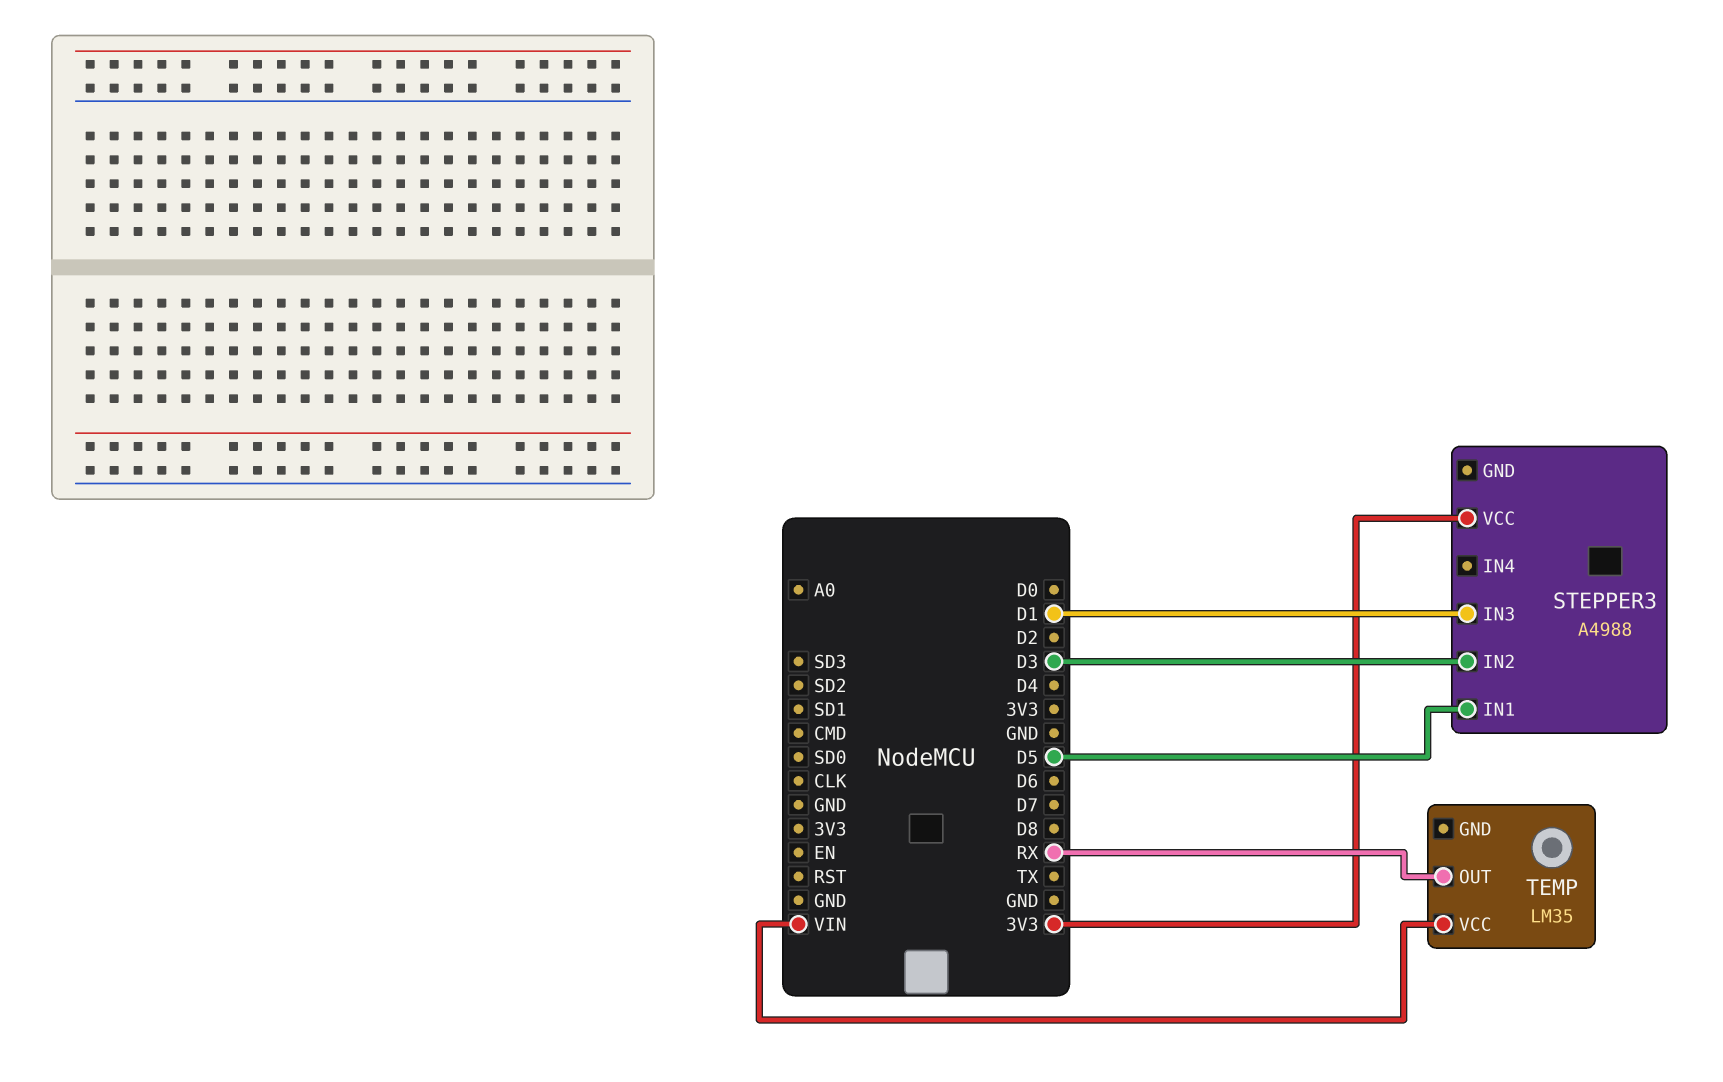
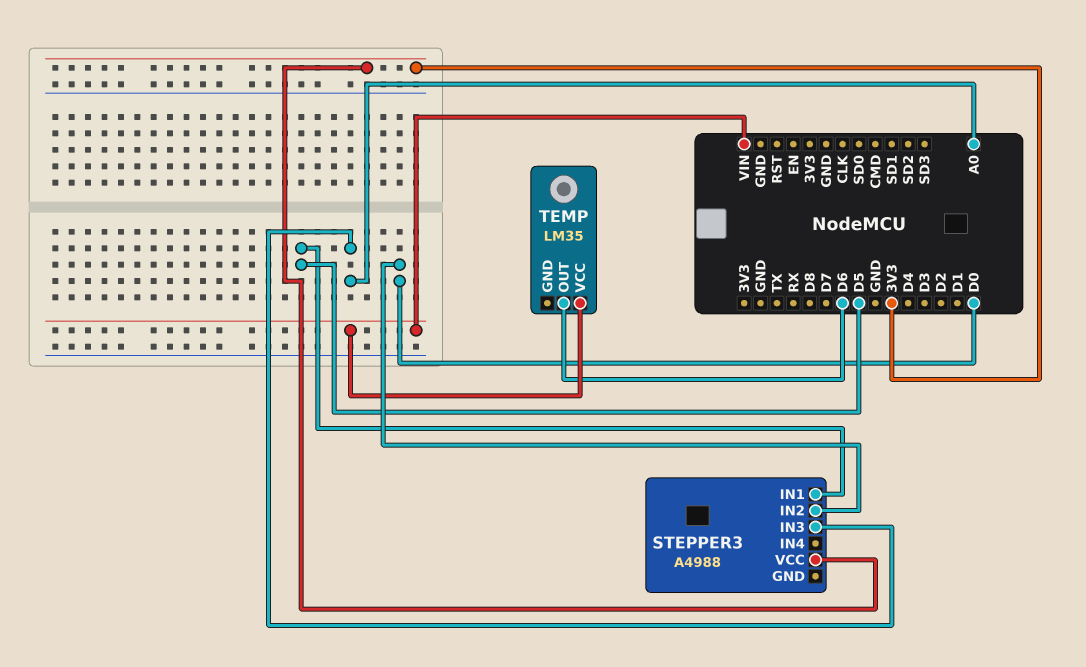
STEPPER3 pin IN2: D3 -> D0
STEPPER3 pin IN3: D1 -> A0
TEMP pin OUT: RX -> D6

